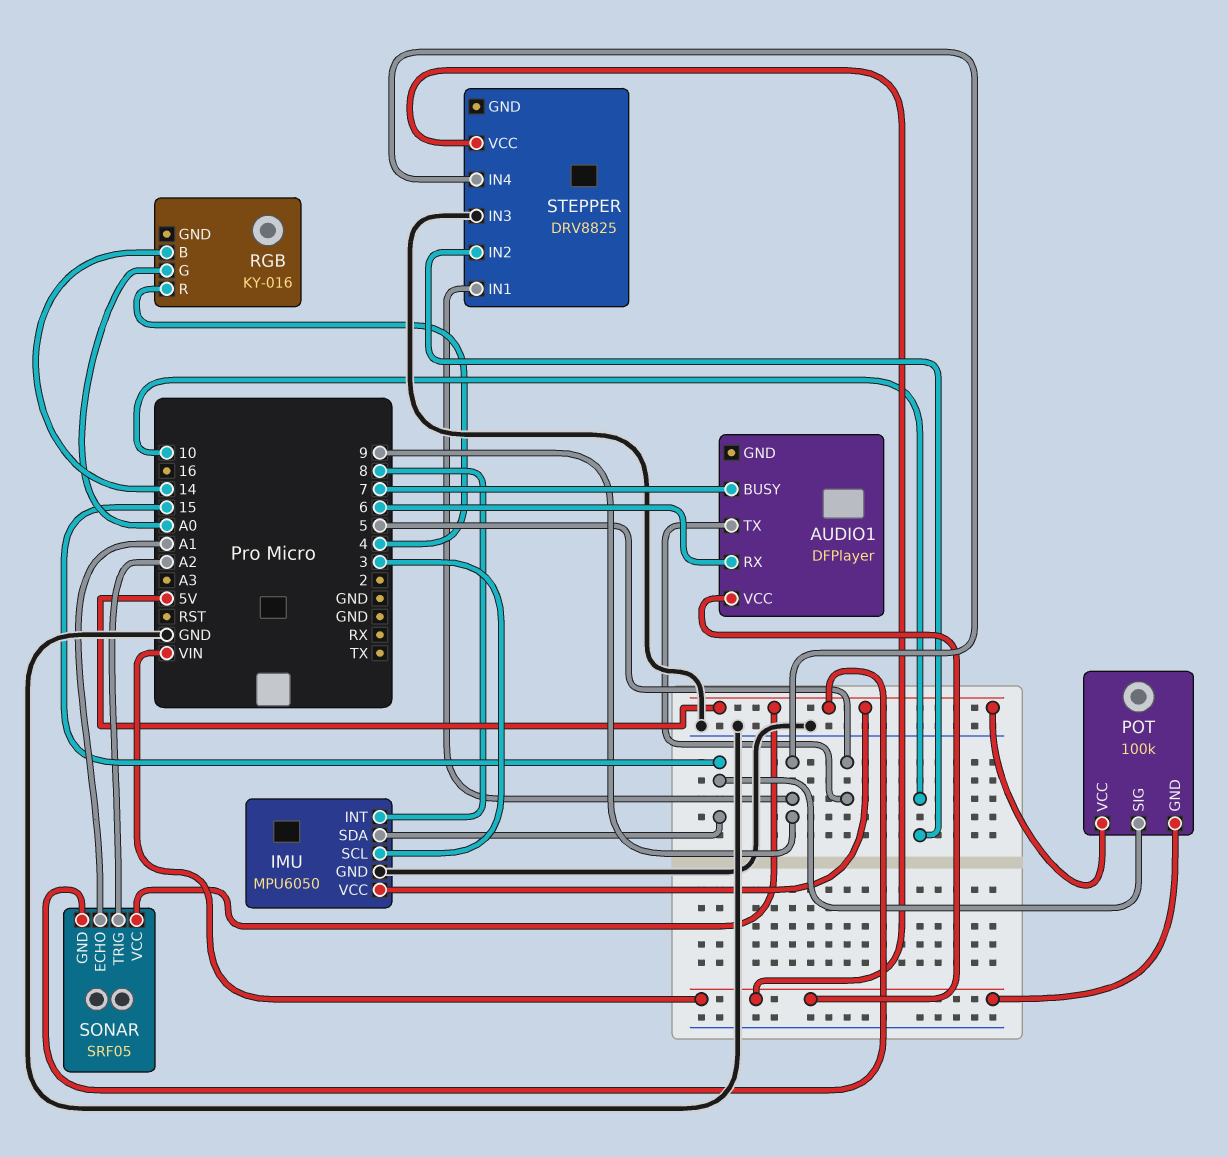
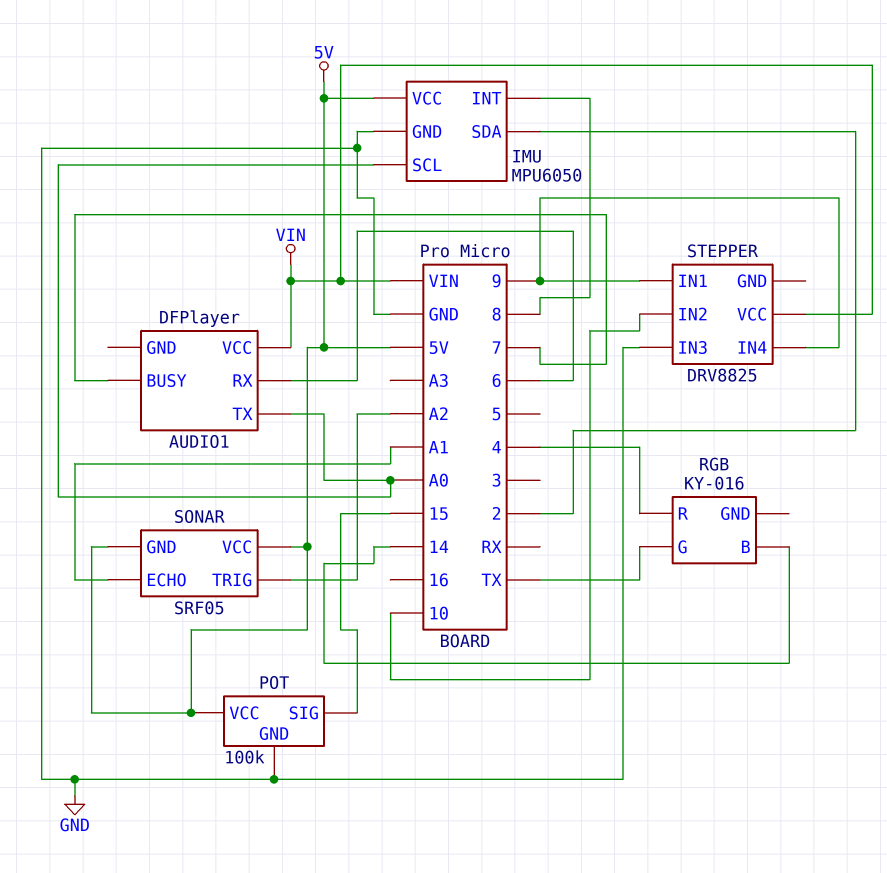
AUDIO1 pin TX: 5 -> A0
IMU pin SCL: 3 -> A0
IMU pin SDA: 15 -> 2
POT pin GND: VIN -> GND
RGB pin G: A0 -> TX

